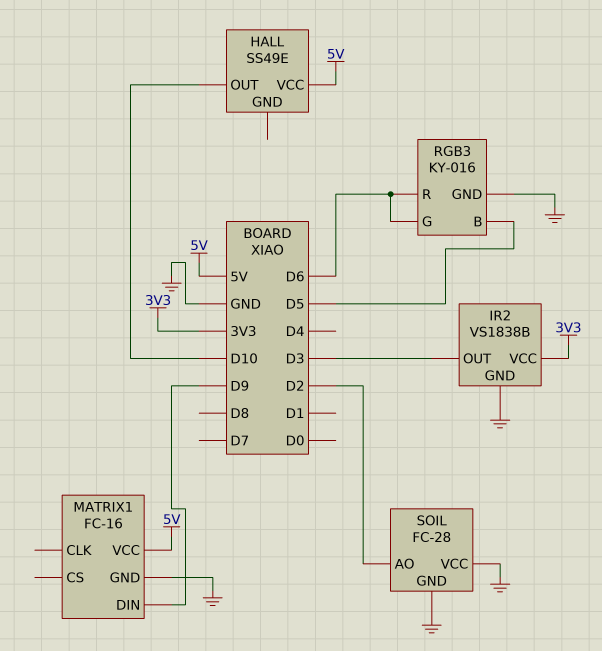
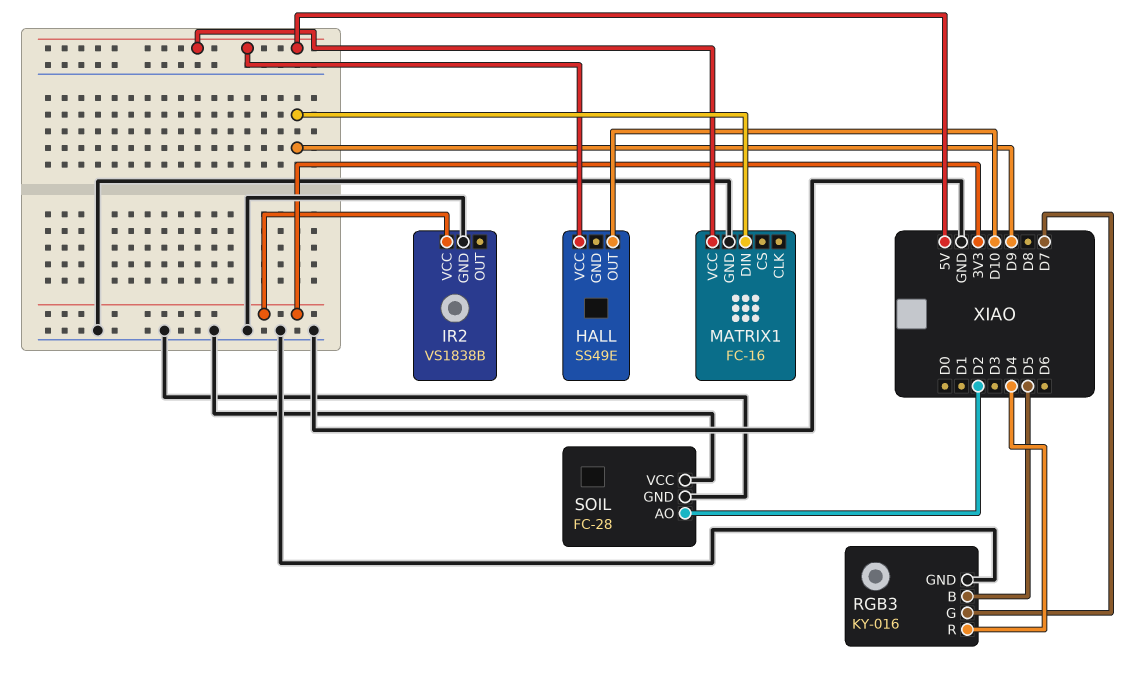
IR2 pin OUT: D3 -> none
RGB3 pin G: D6 -> D7
RGB3 pin R: D6 -> D4

